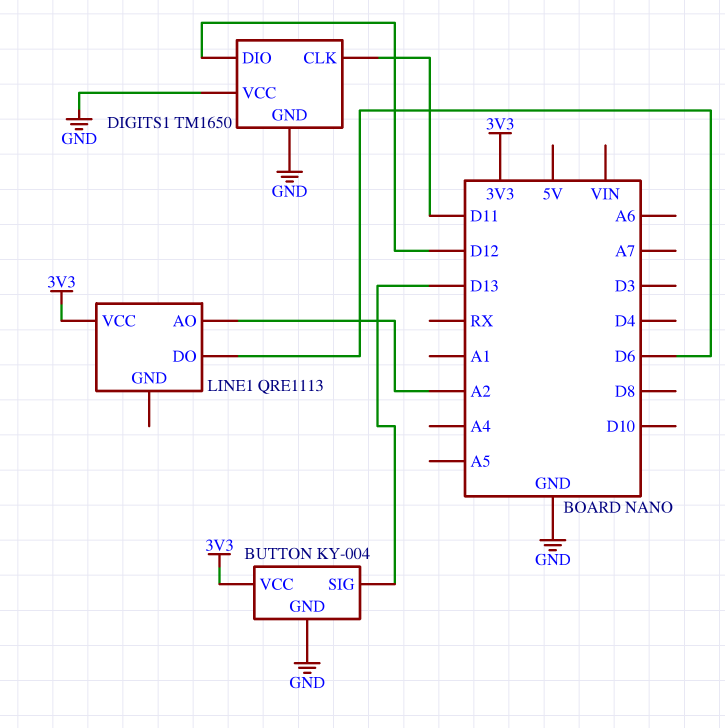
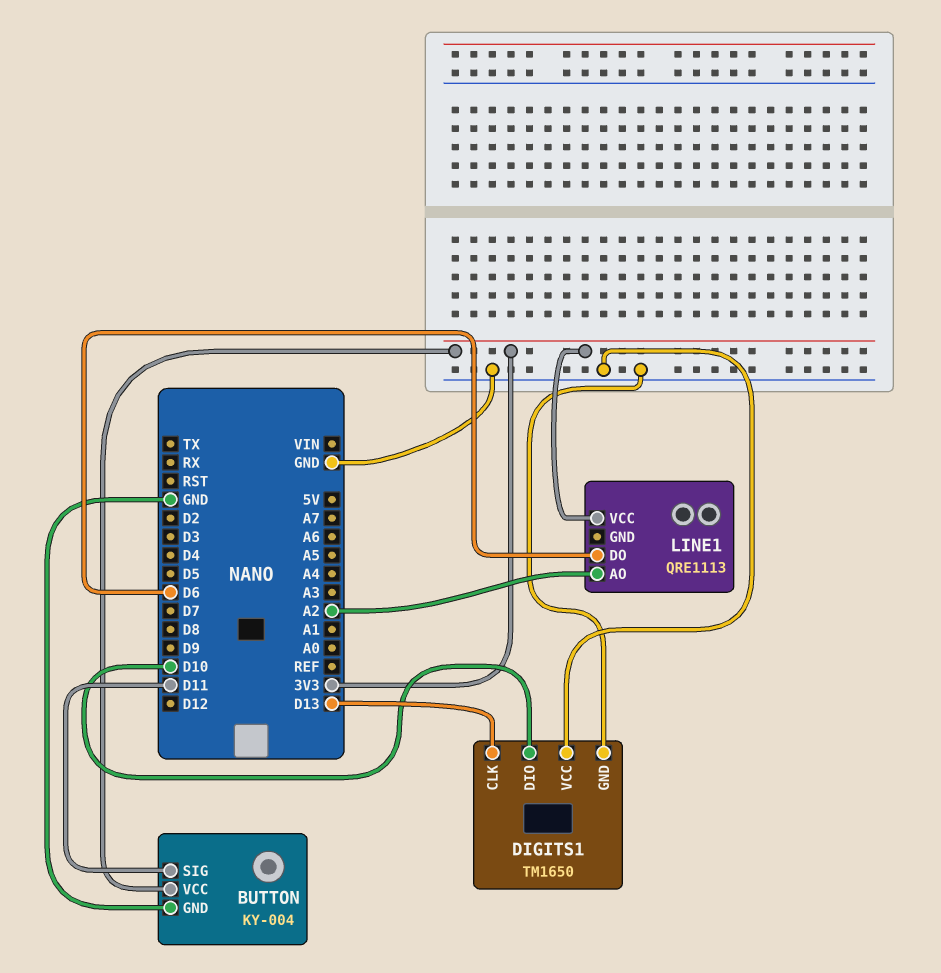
BUTTON pin SIG: D13 -> D11
DIGITS1 pin CLK: D11 -> D13
DIGITS1 pin DIO: D12 -> D10

